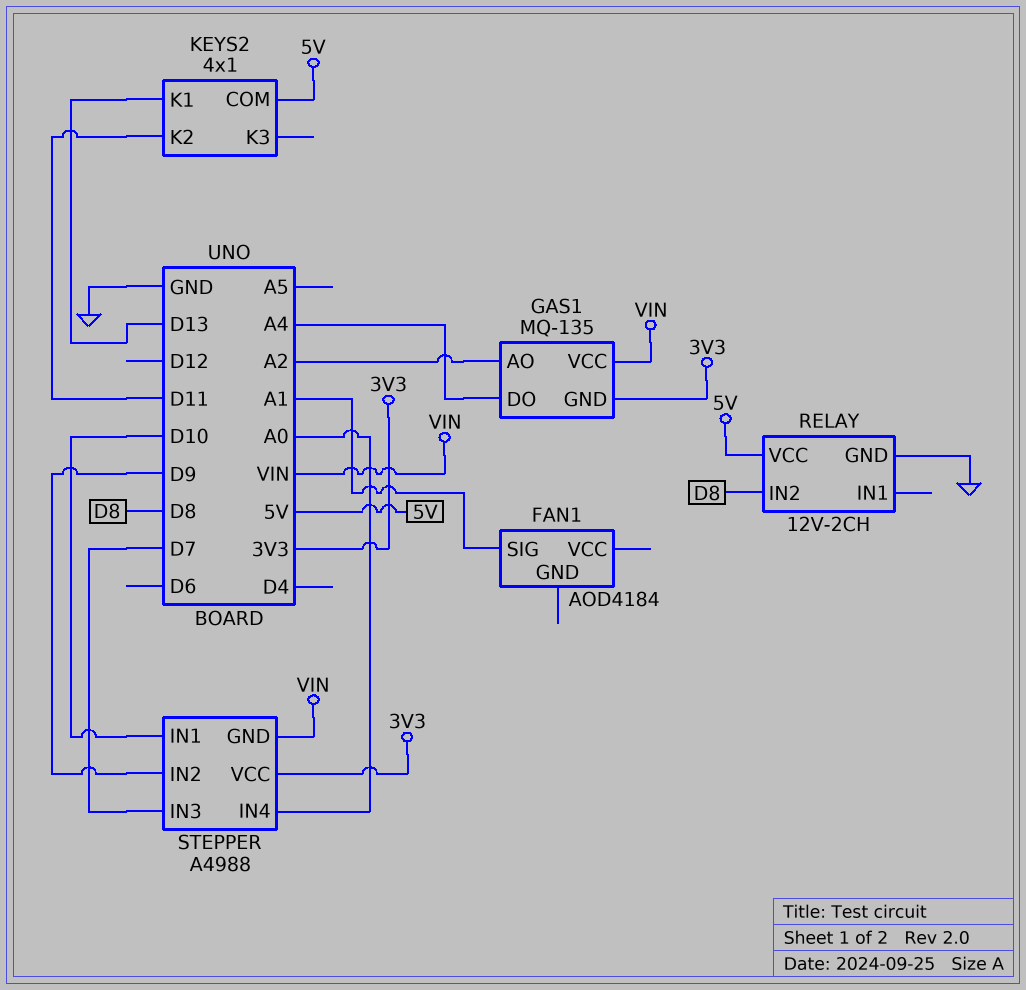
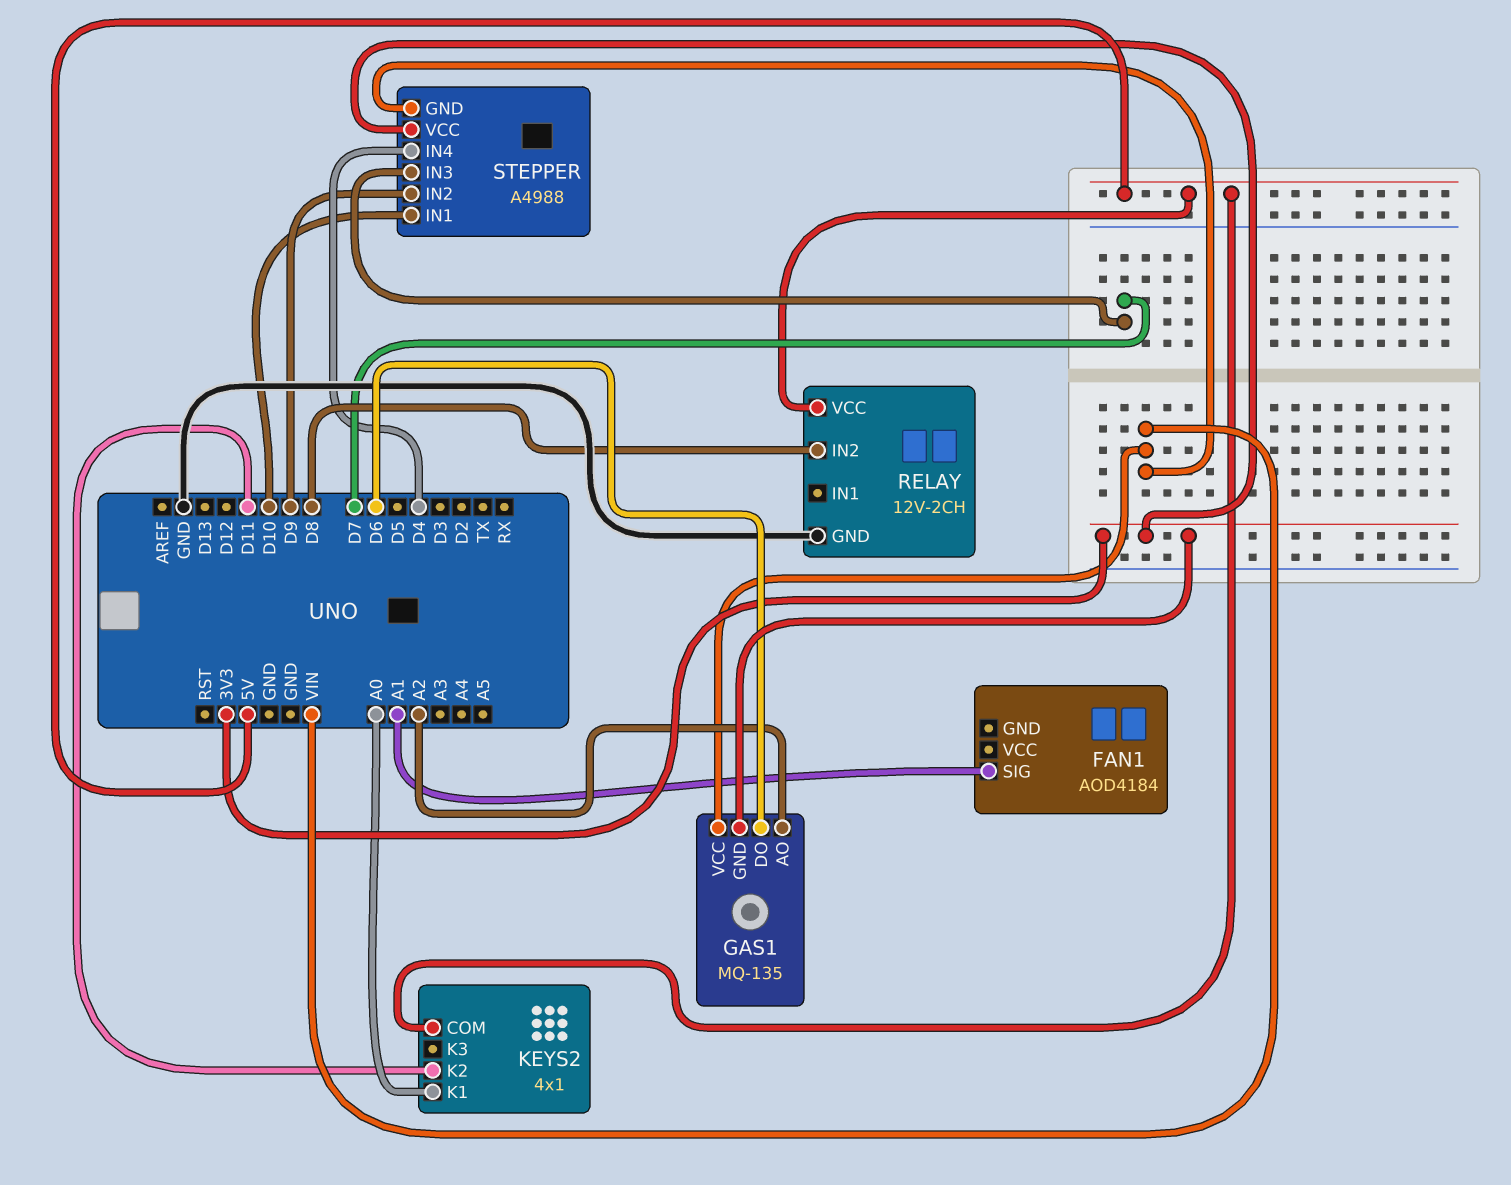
GAS1 pin DO: A4 -> D6
KEYS2 pin K1: D13 -> A0
STEPPER pin IN4: A0 -> D4

